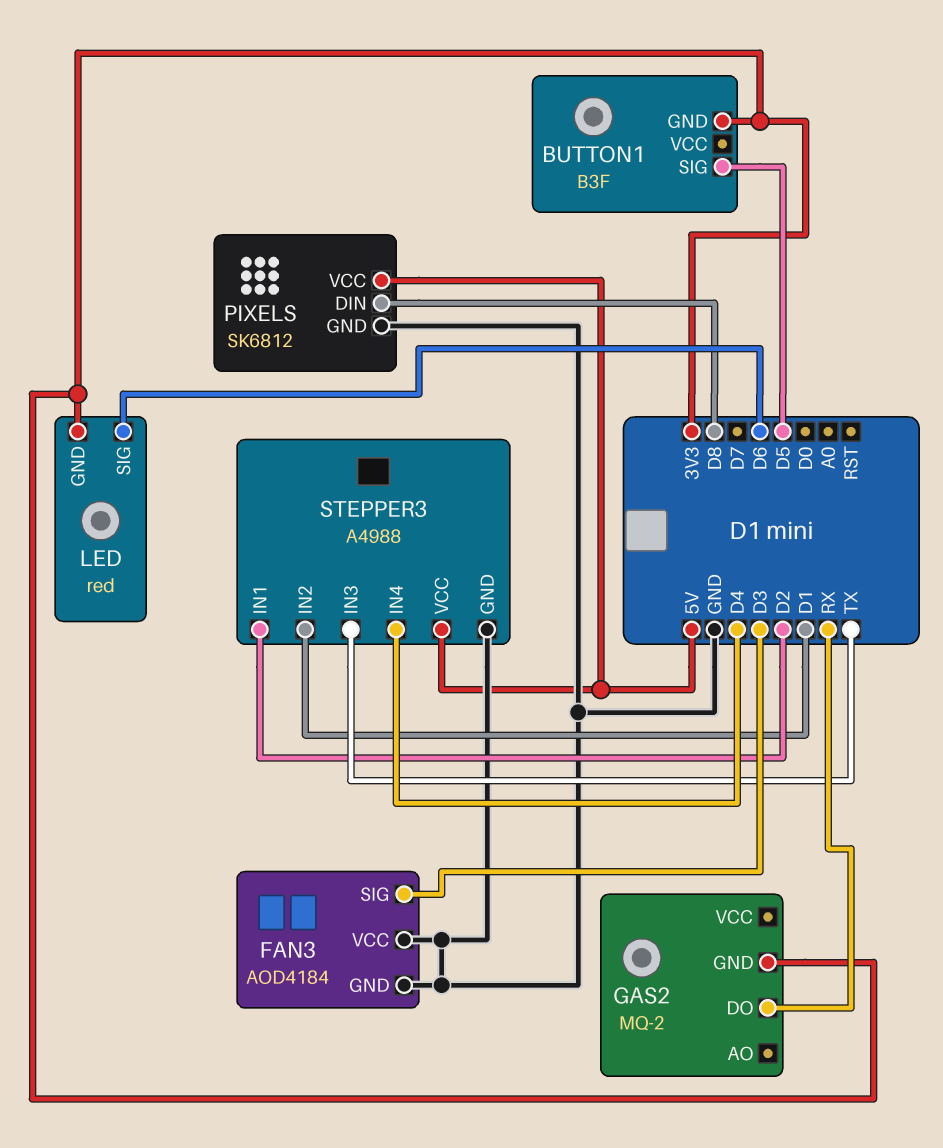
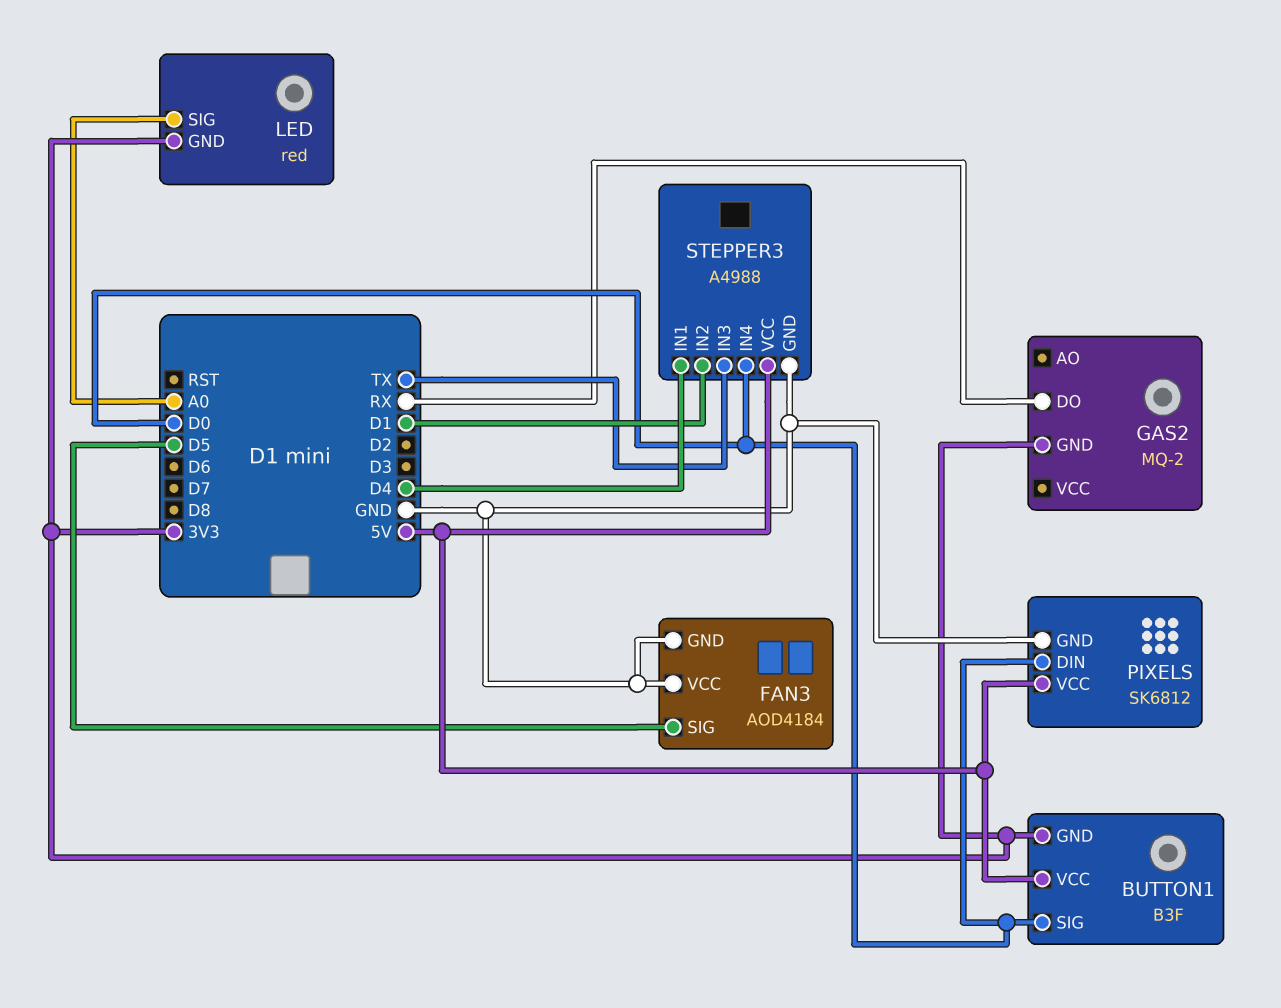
BUTTON1 pin SIG: D5 -> D0
BUTTON1 pin VCC: none -> 5V
FAN3 pin SIG: D3 -> D5
LED pin SIG: D6 -> A0
PIXELS pin DIN: D8 -> D0
STEPPER3 pin IN1: D2 -> D4
STEPPER3 pin IN4: D4 -> D0

